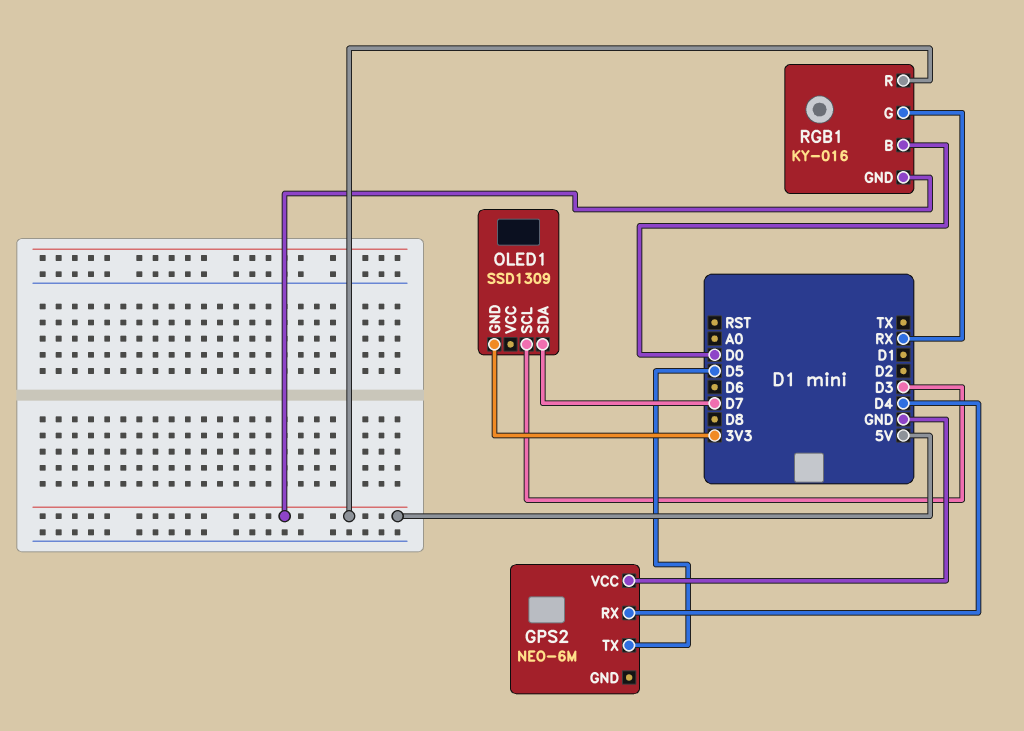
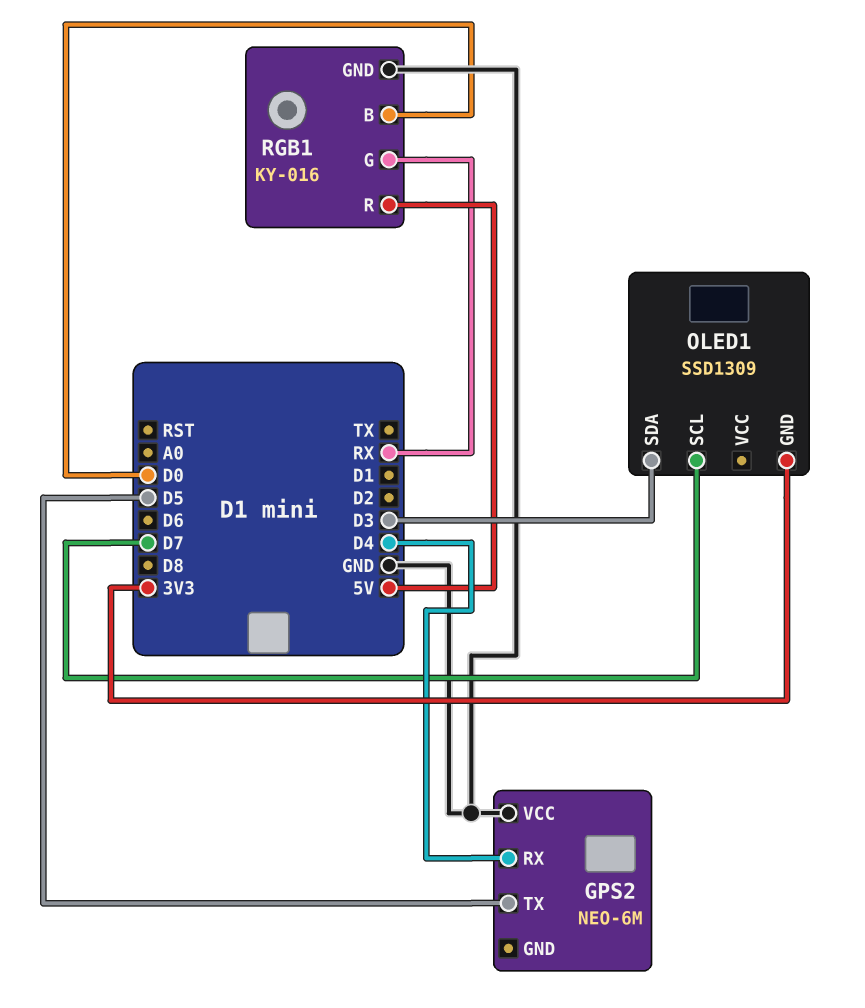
OLED1 pin SCL: D3 -> D7
OLED1 pin SDA: D7 -> D3
RGB1 pin GND: 5V -> GND

